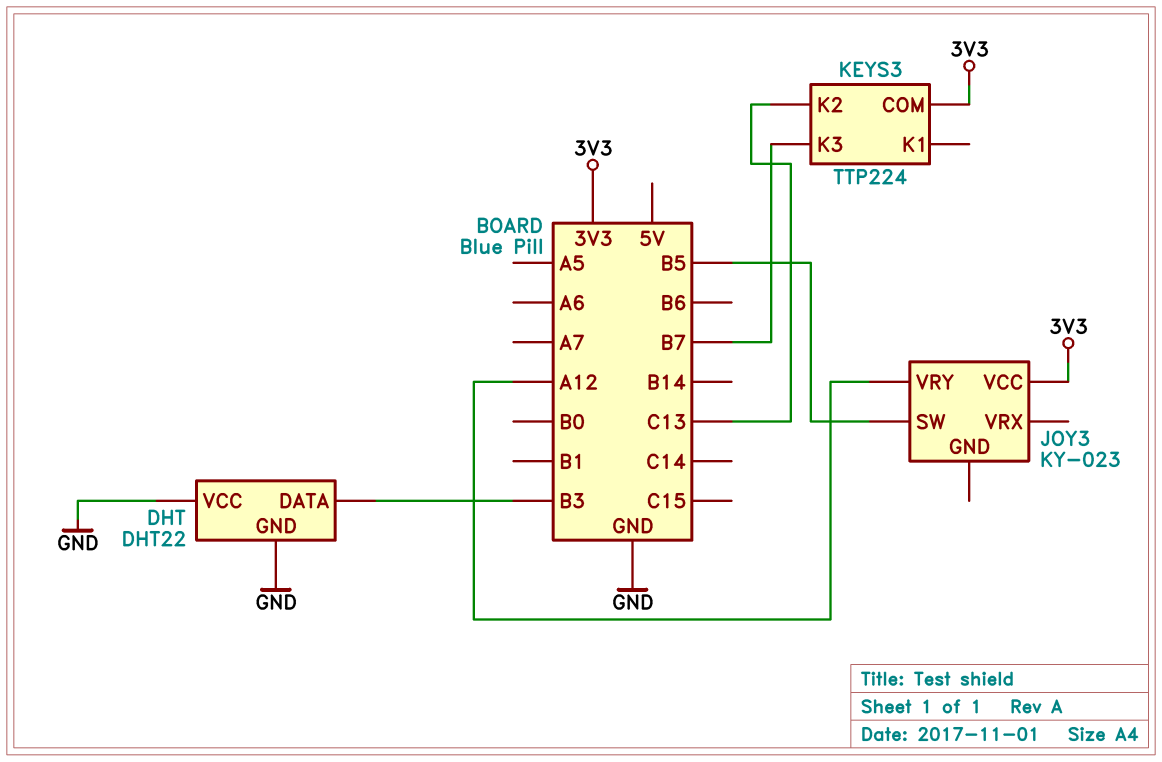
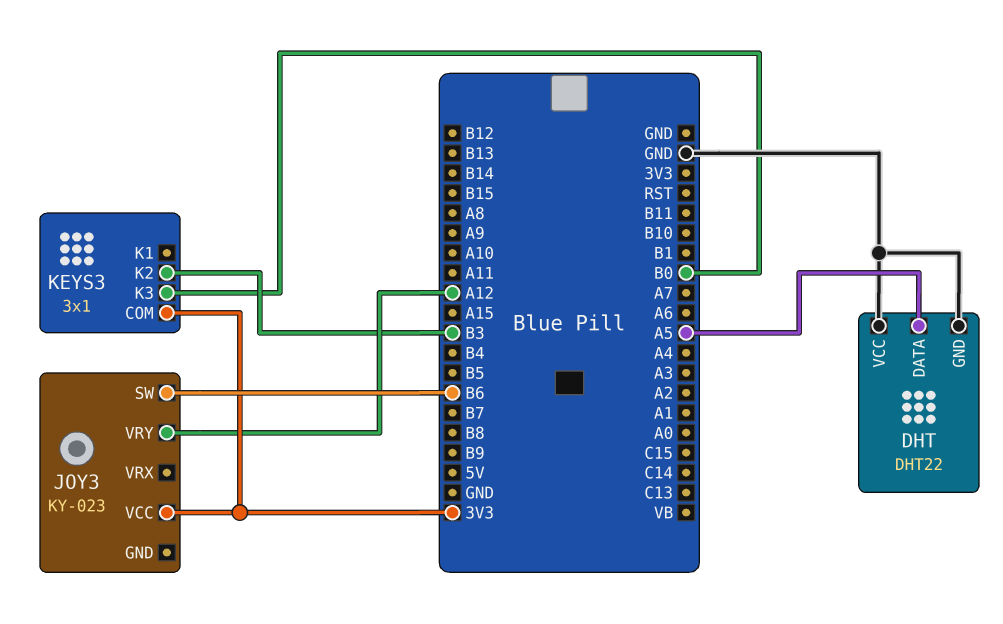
DHT pin DATA: B3 -> A5
JOY3 pin SW: B5 -> B6
KEYS3: TTP224 -> 3x1
KEYS3 pin K2: C13 -> B3
KEYS3 pin K3: B7 -> B0

